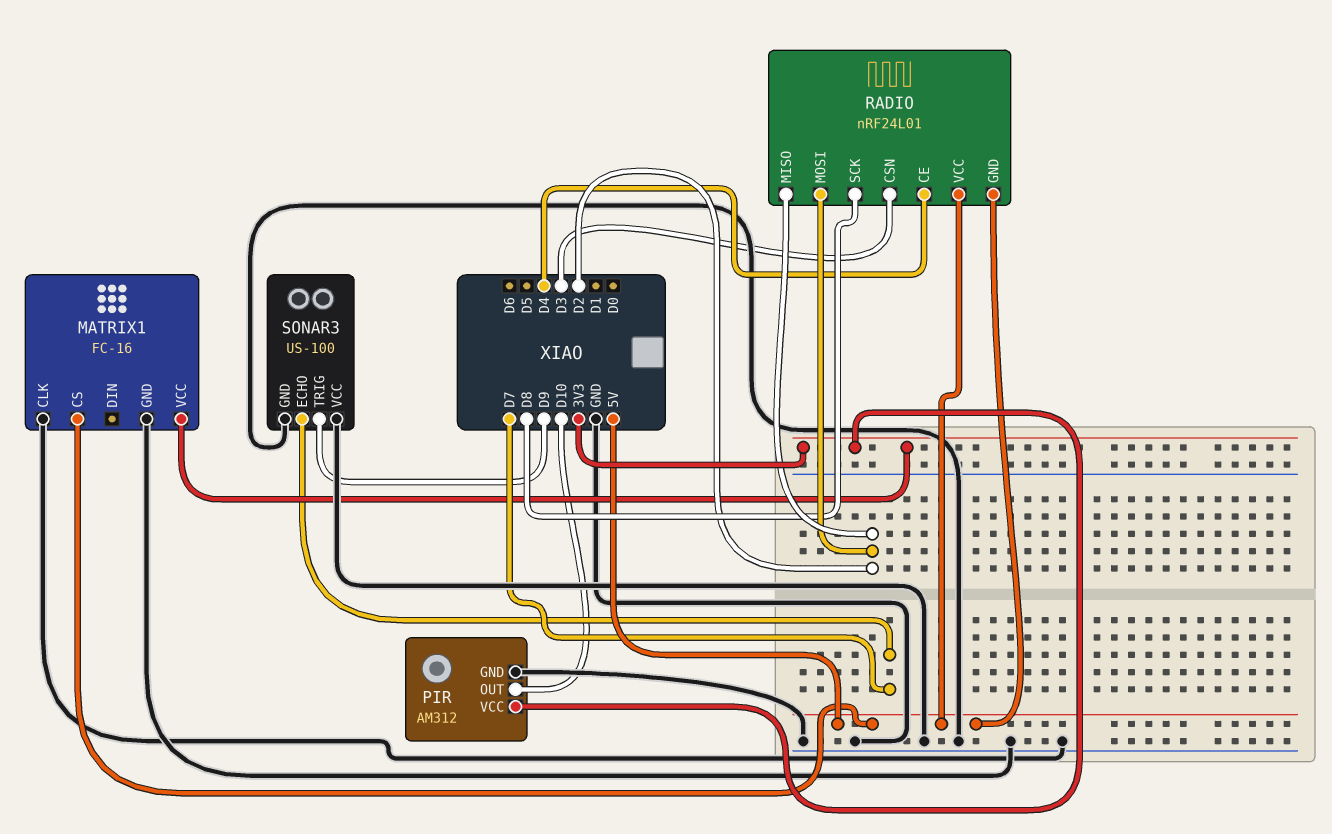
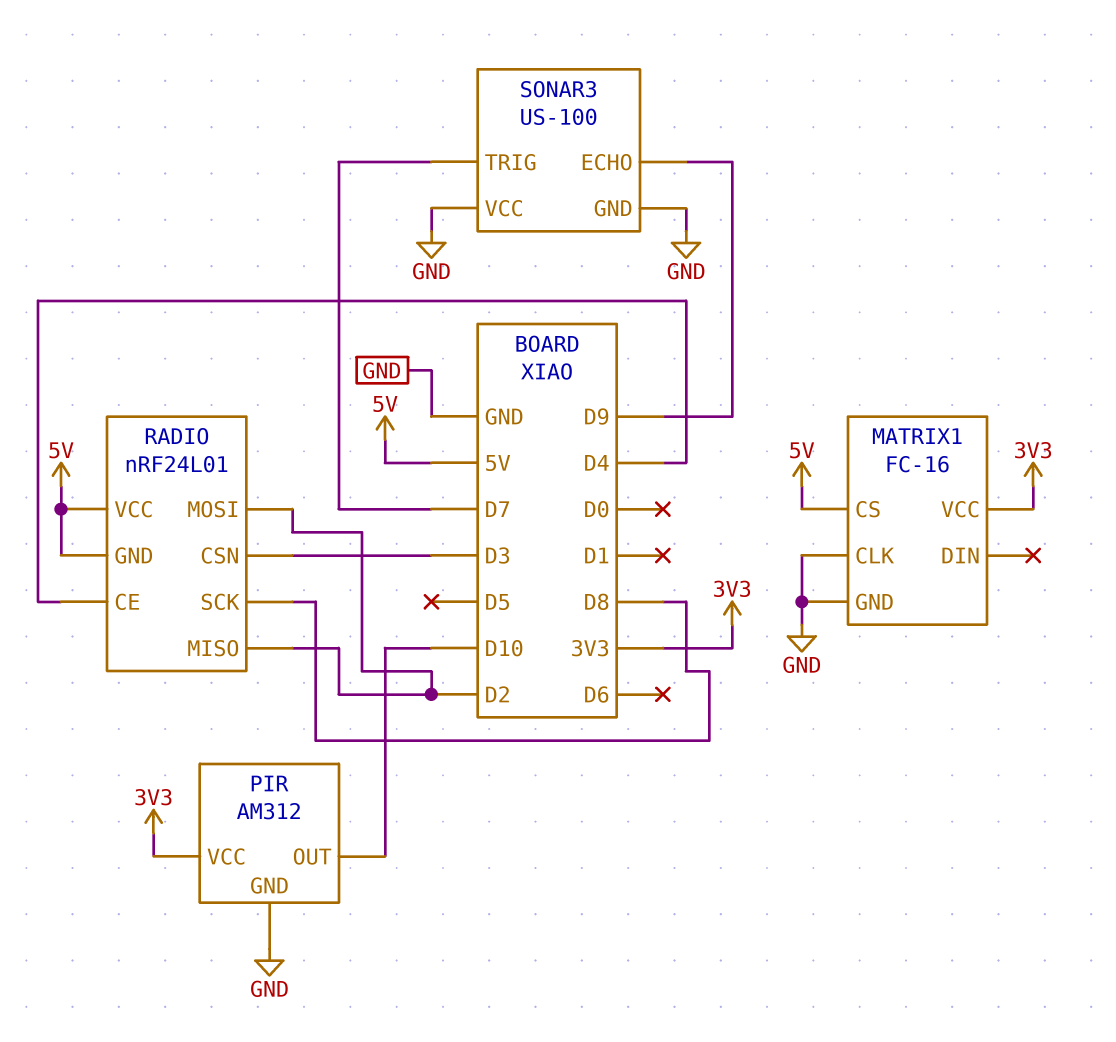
SONAR3 pin ECHO: D7 -> D9
SONAR3 pin TRIG: D9 -> D7

